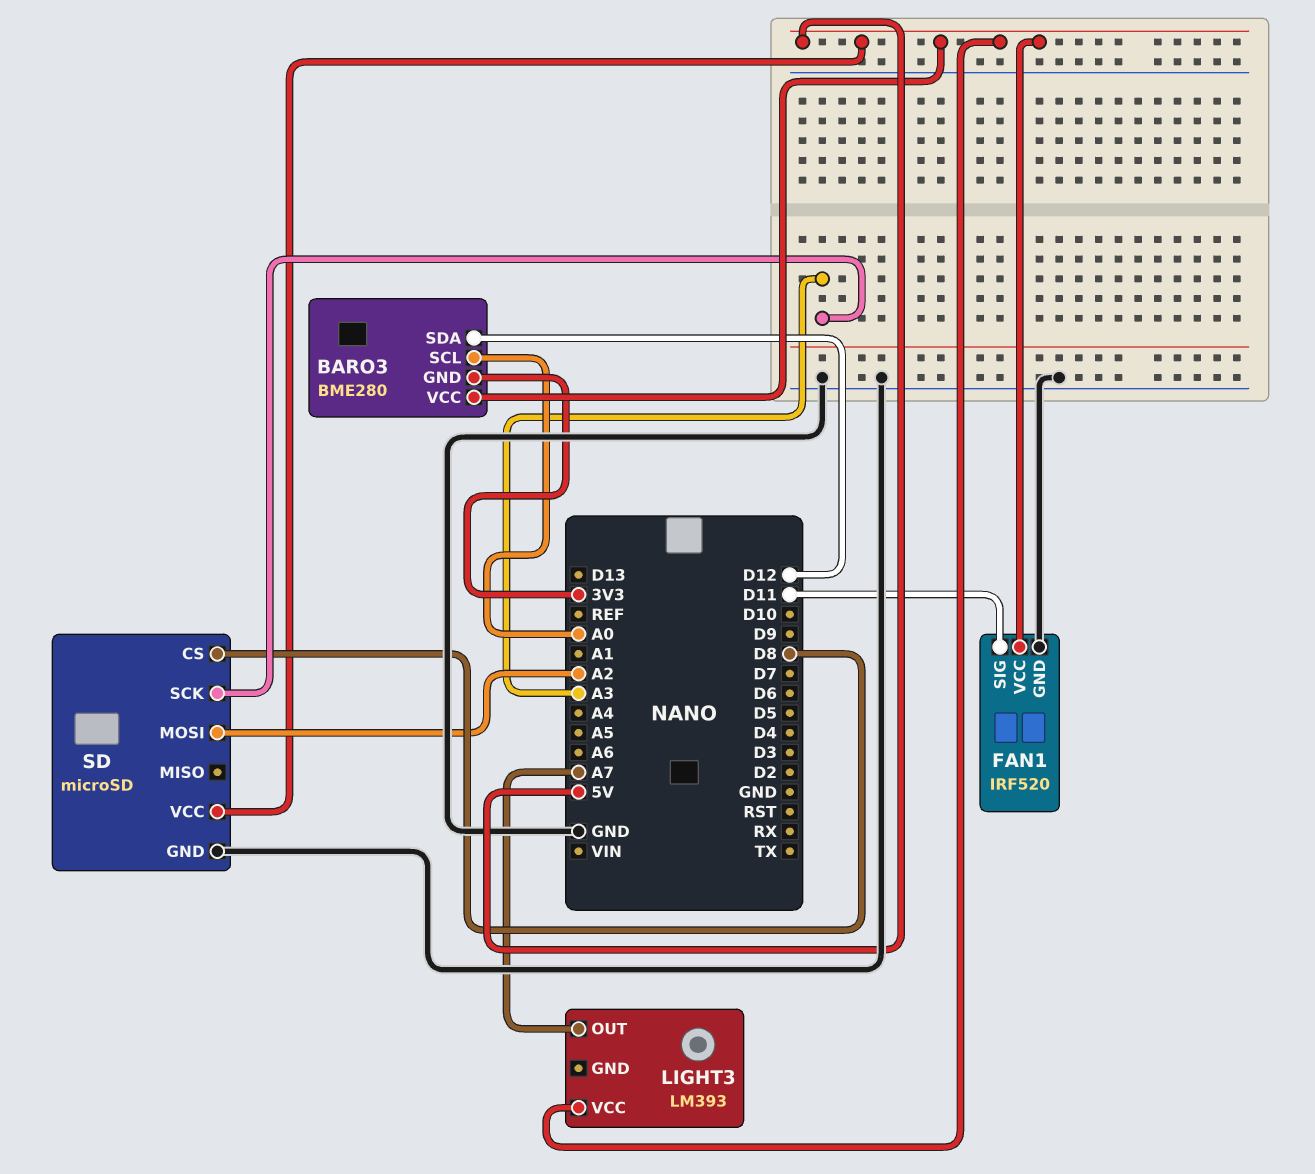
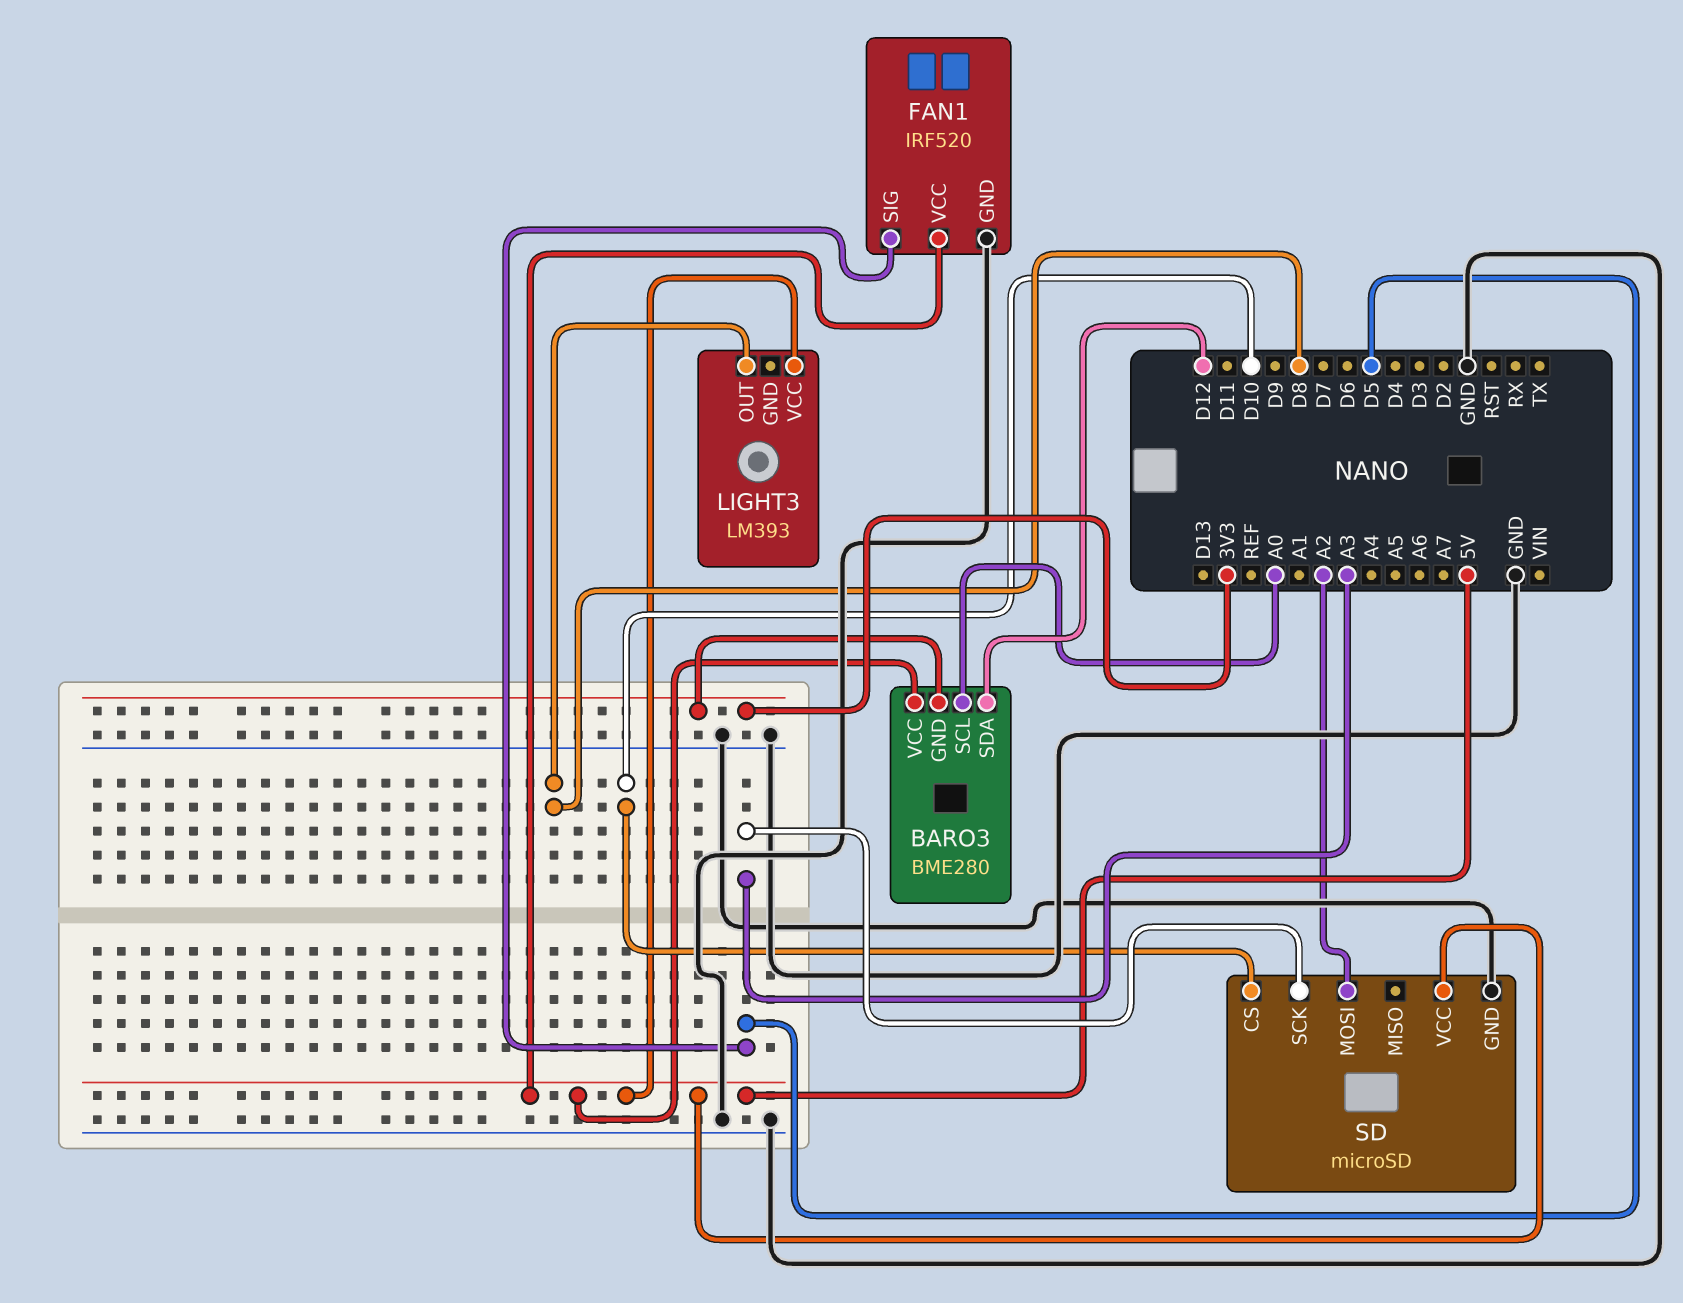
FAN1 pin SIG: D11 -> D5
LIGHT3 pin OUT: A7 -> D8
SD pin CS: D8 -> D10

